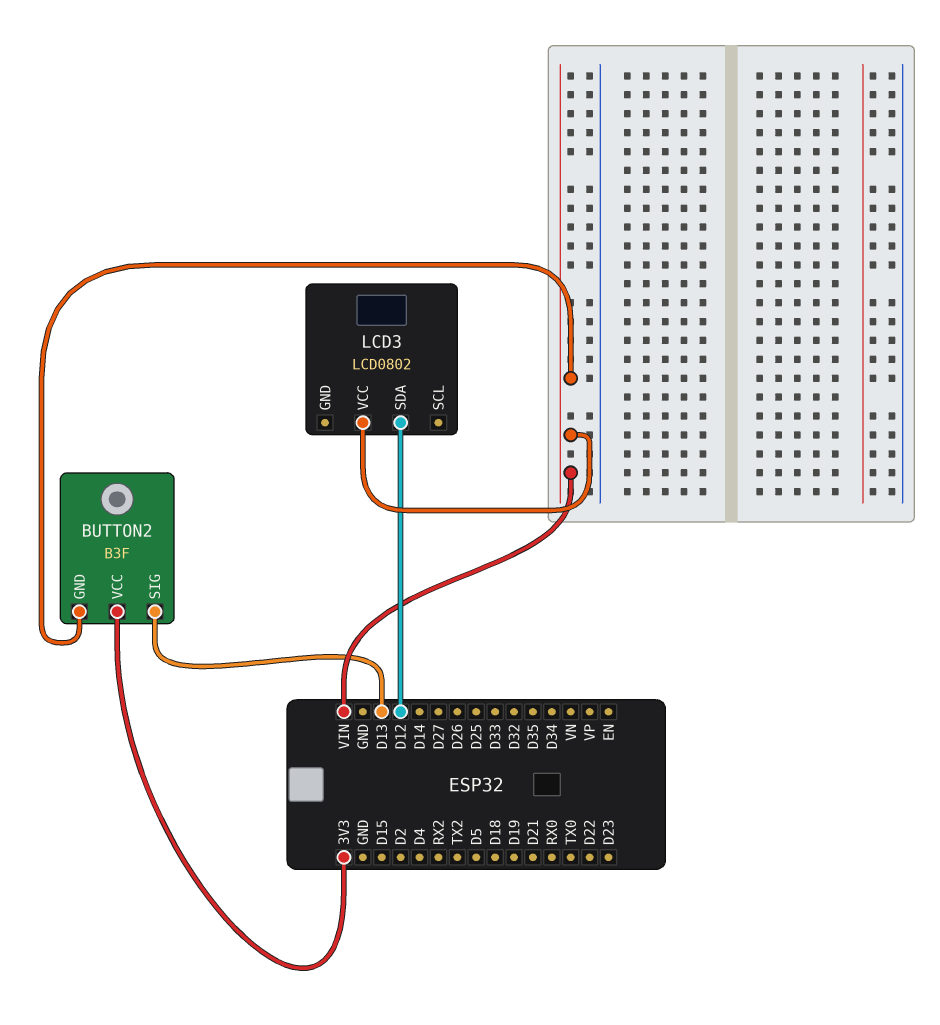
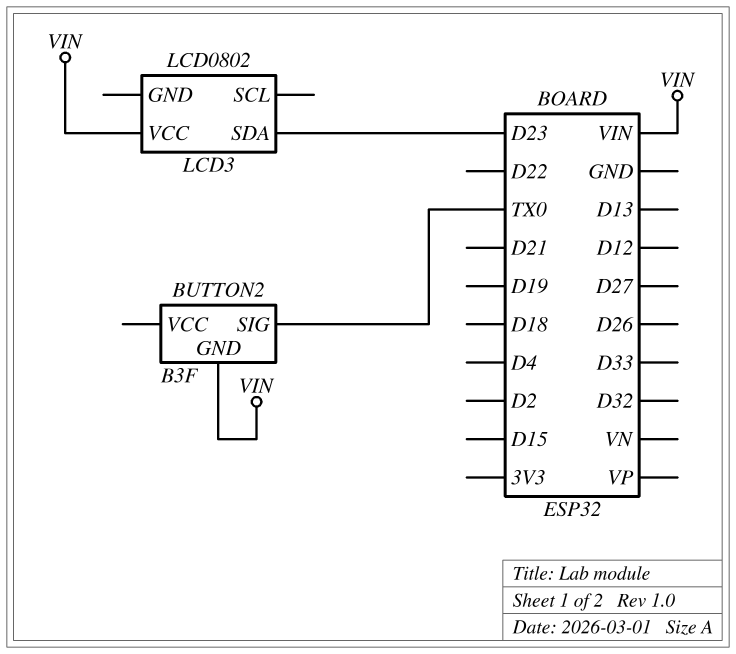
BUTTON2 pin SIG: D13 -> TX0
BUTTON2 pin VCC: 3V3 -> none
LCD3 pin SDA: D12 -> D23

